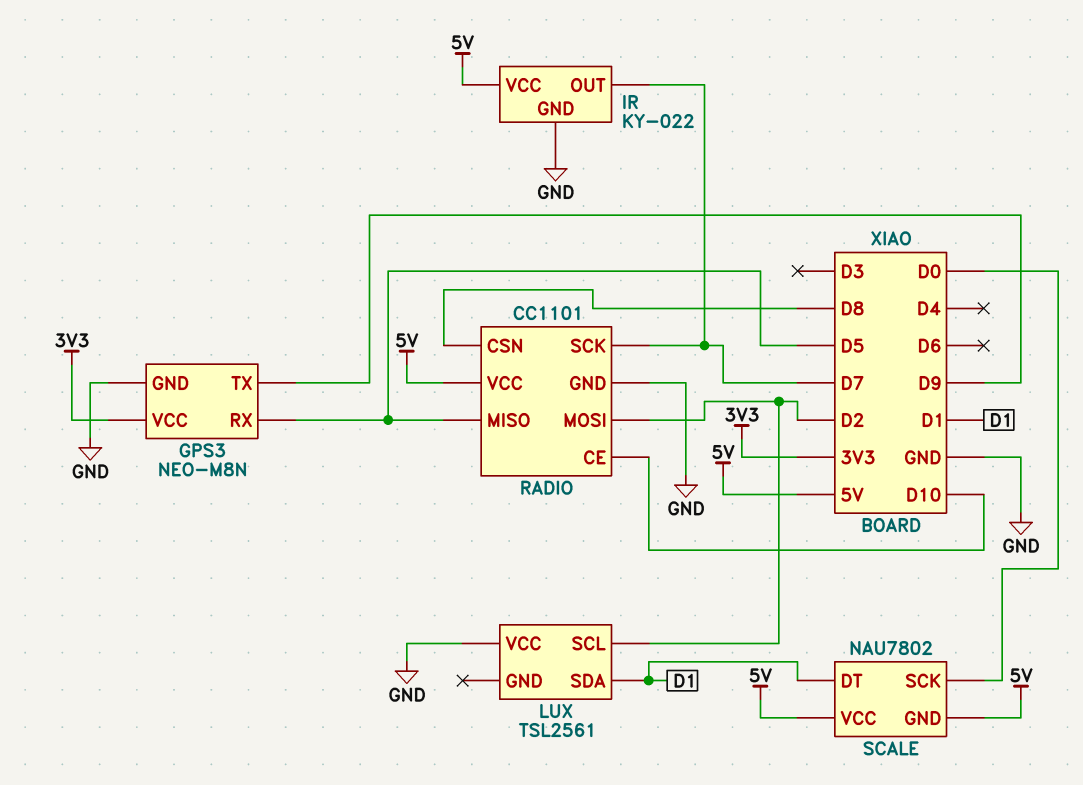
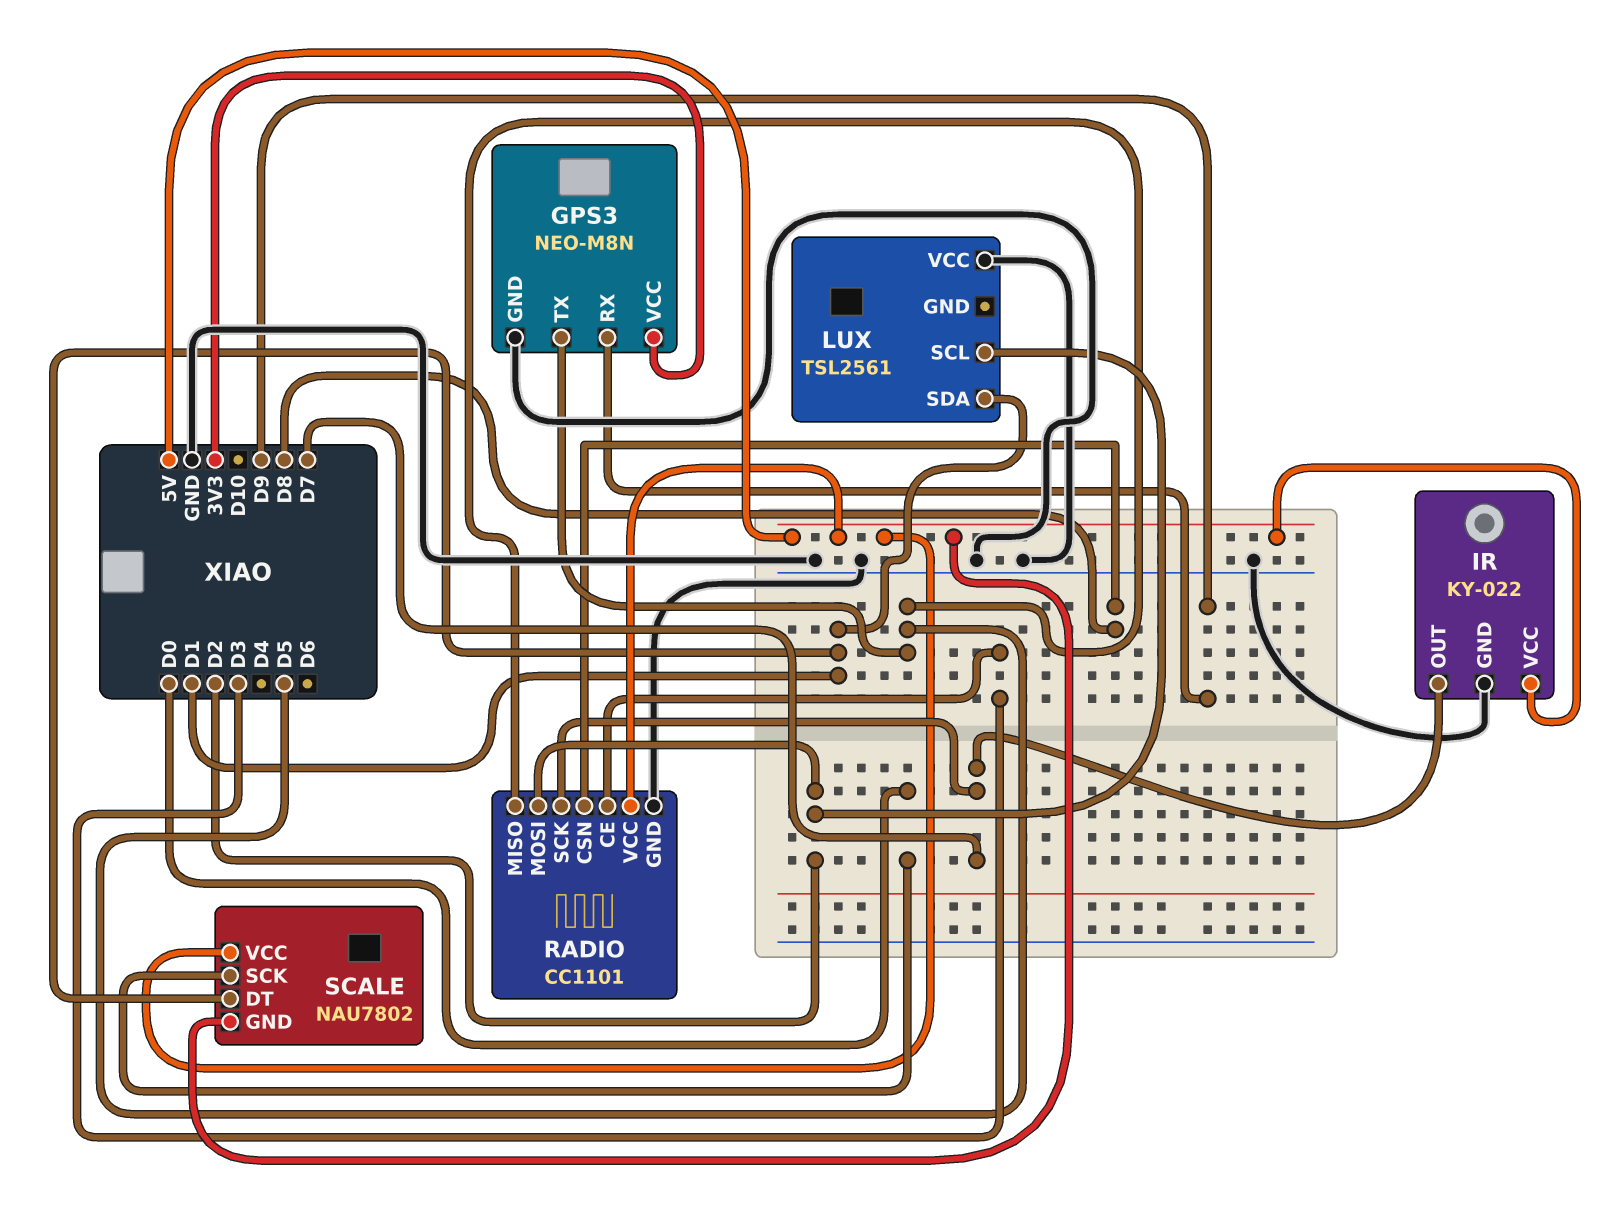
GPS3 pin RX: D5 -> D9
GPS3 pin TX: D9 -> D5
RADIO pin CE: D10 -> D3

